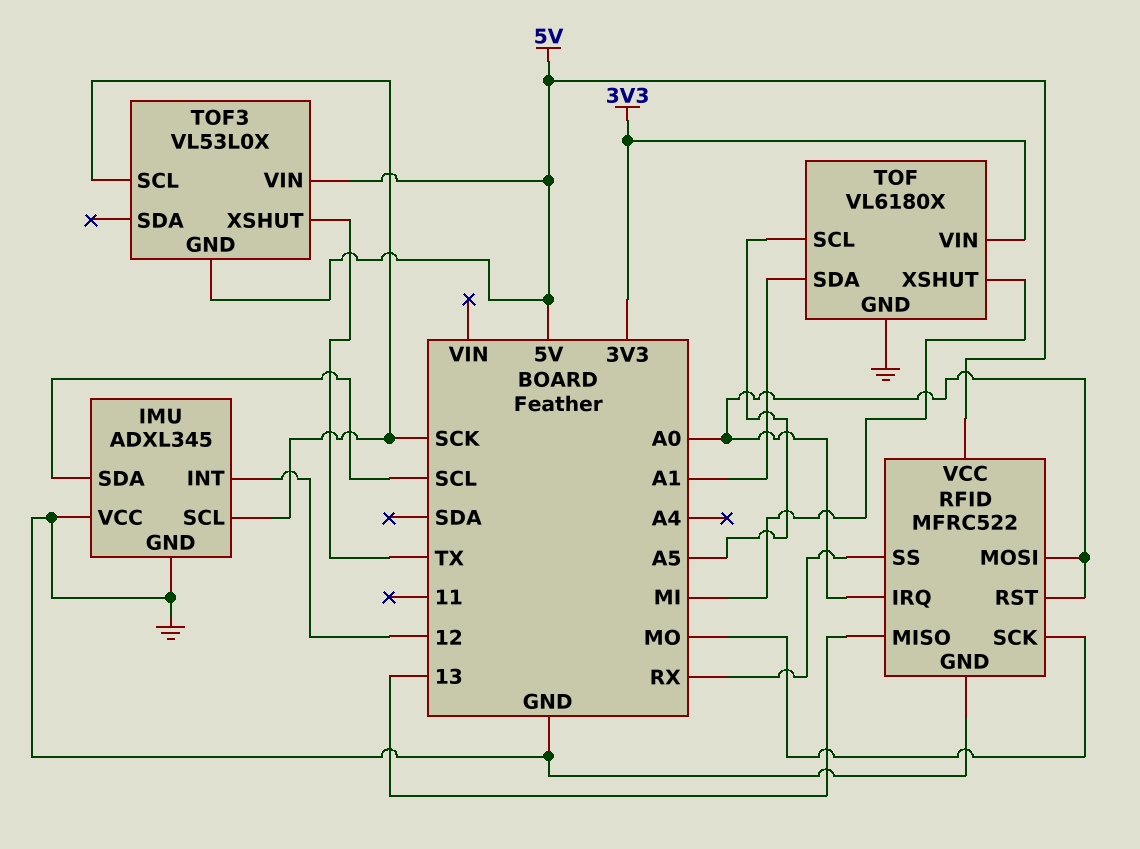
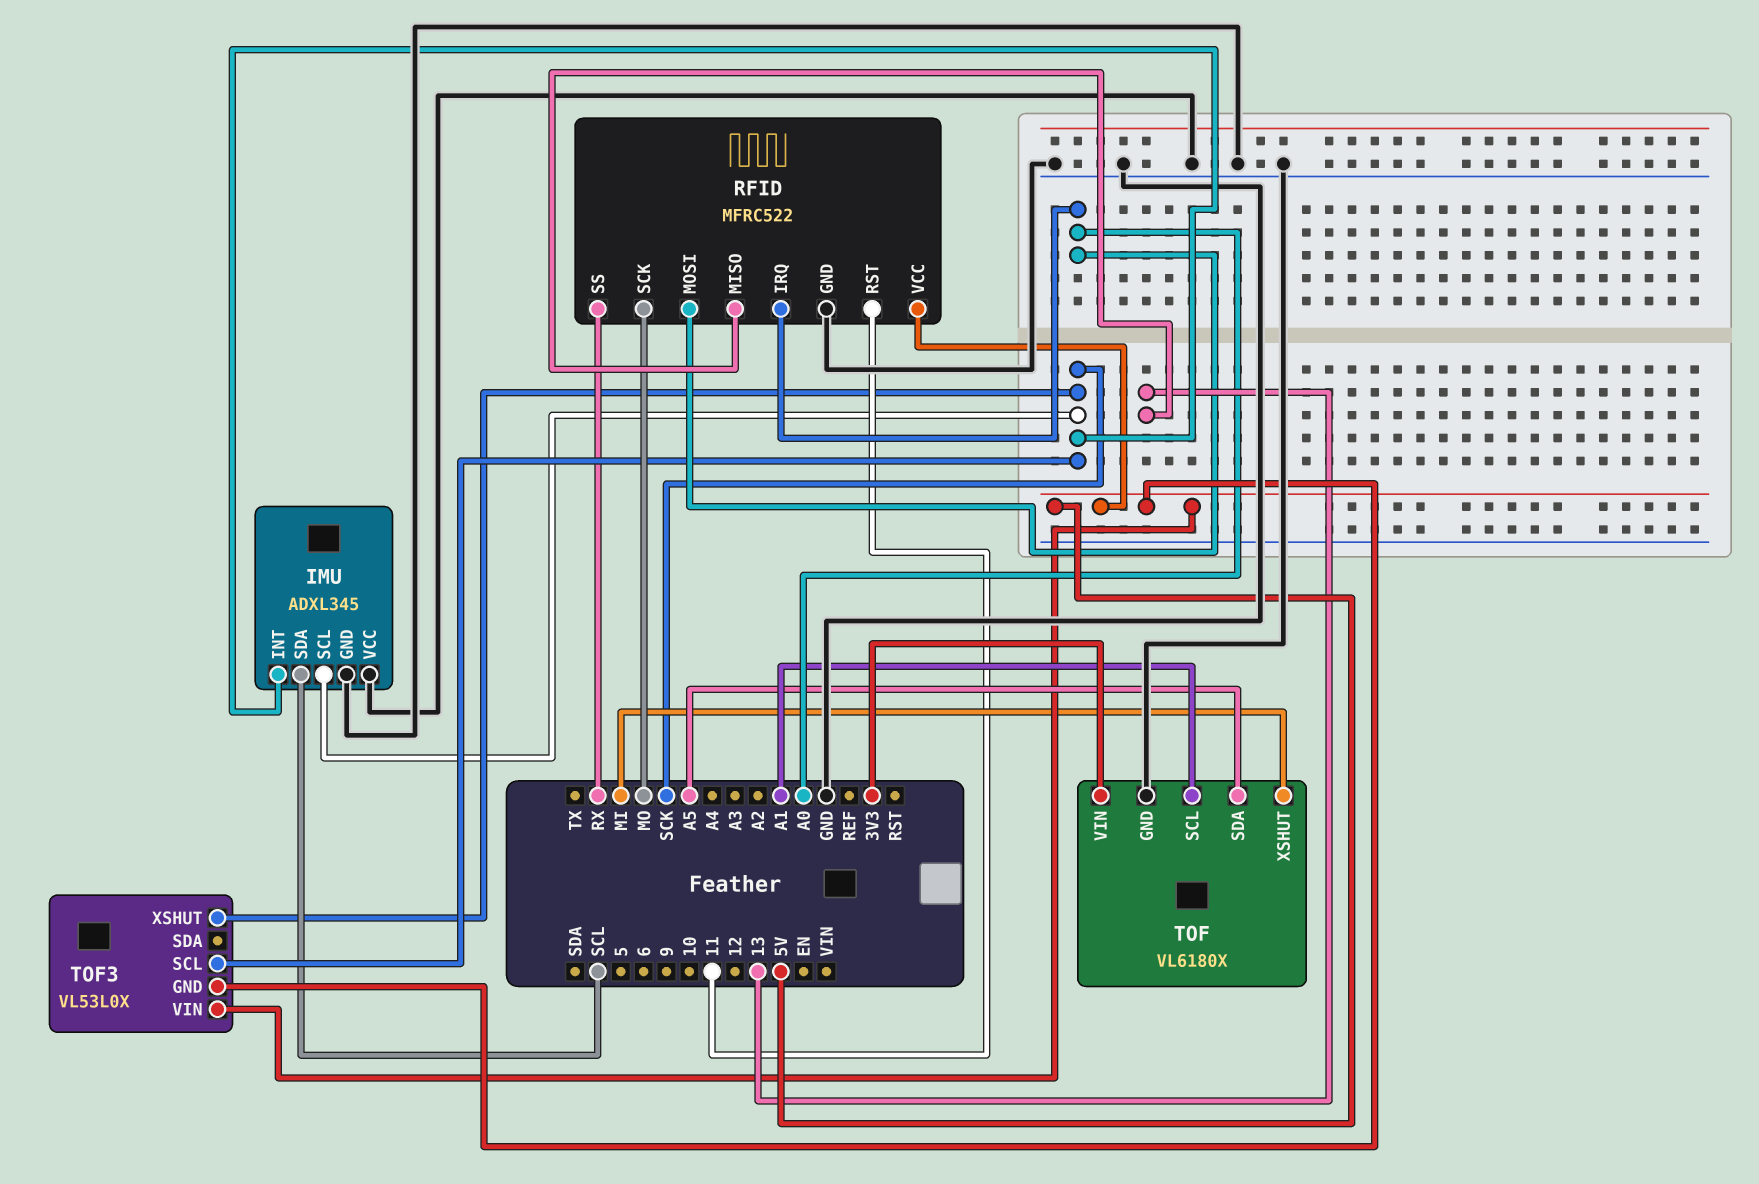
IMU pin INT: 12 -> SCK
RFID pin RST: A0 -> 11
TOF pin SCL: A5 -> A1
TOF pin SDA: A1 -> A5
TOF3 pin XSHUT: TX -> SCK

